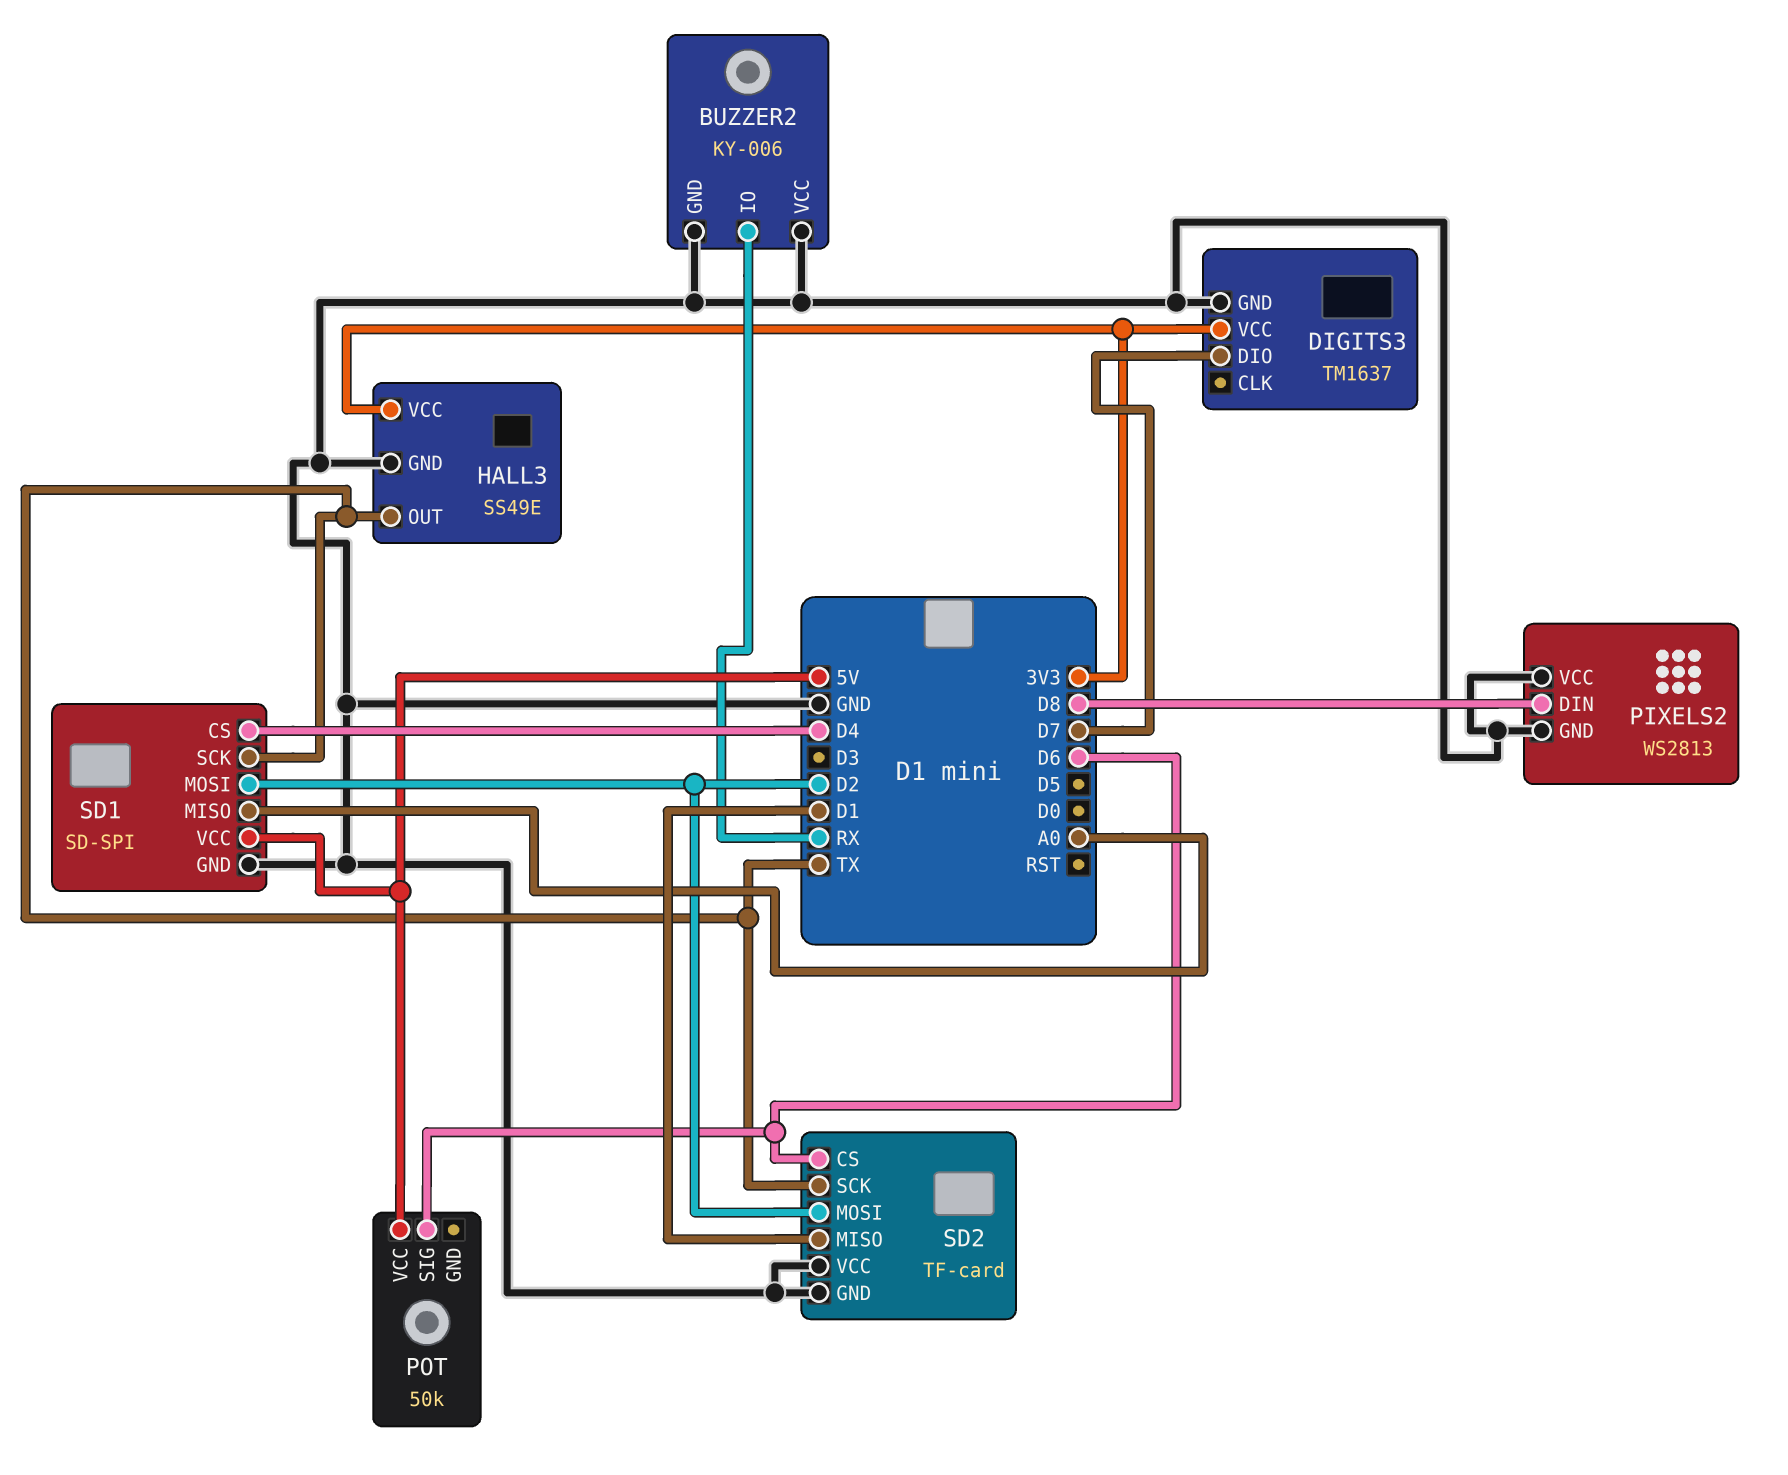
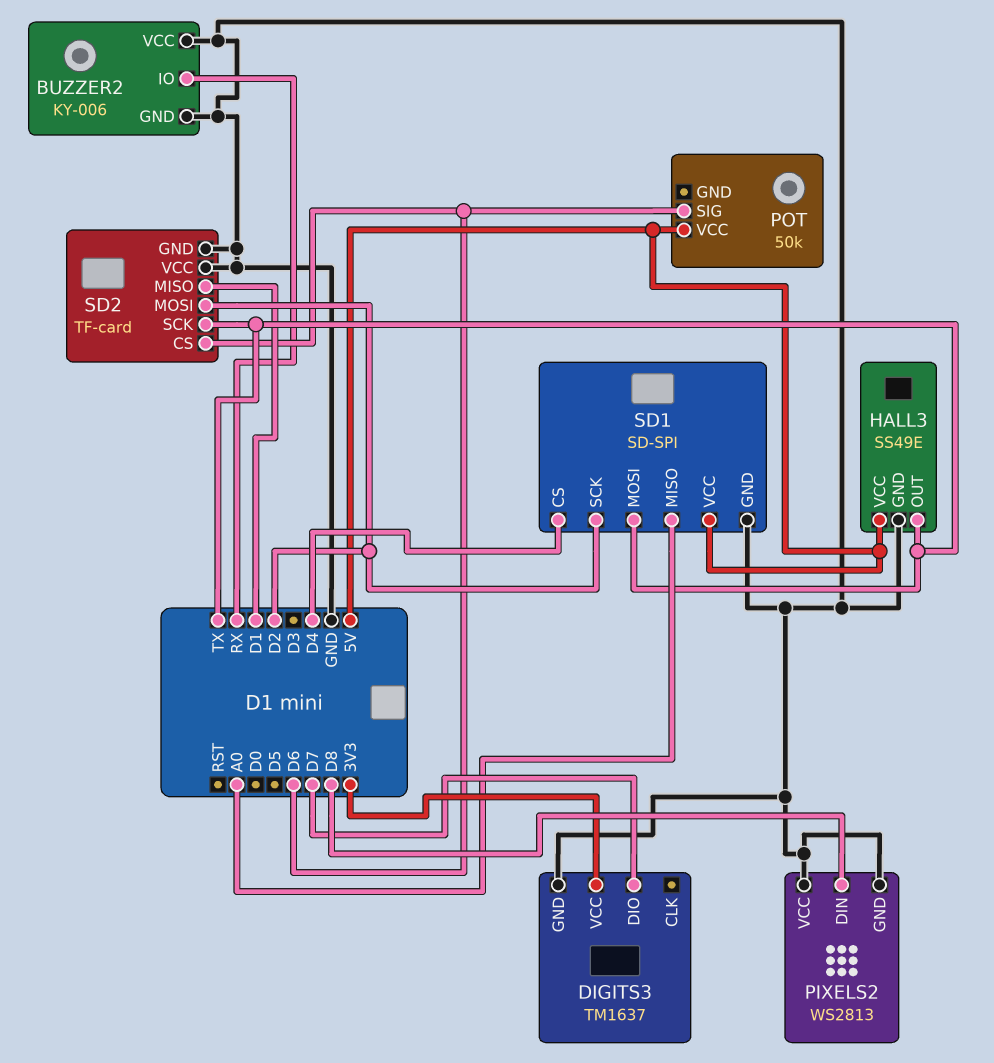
HALL3 pin VCC: 3V3 -> 5V
SD1 pin MOSI: D2 -> TX
SD1 pin SCK: TX -> D2

